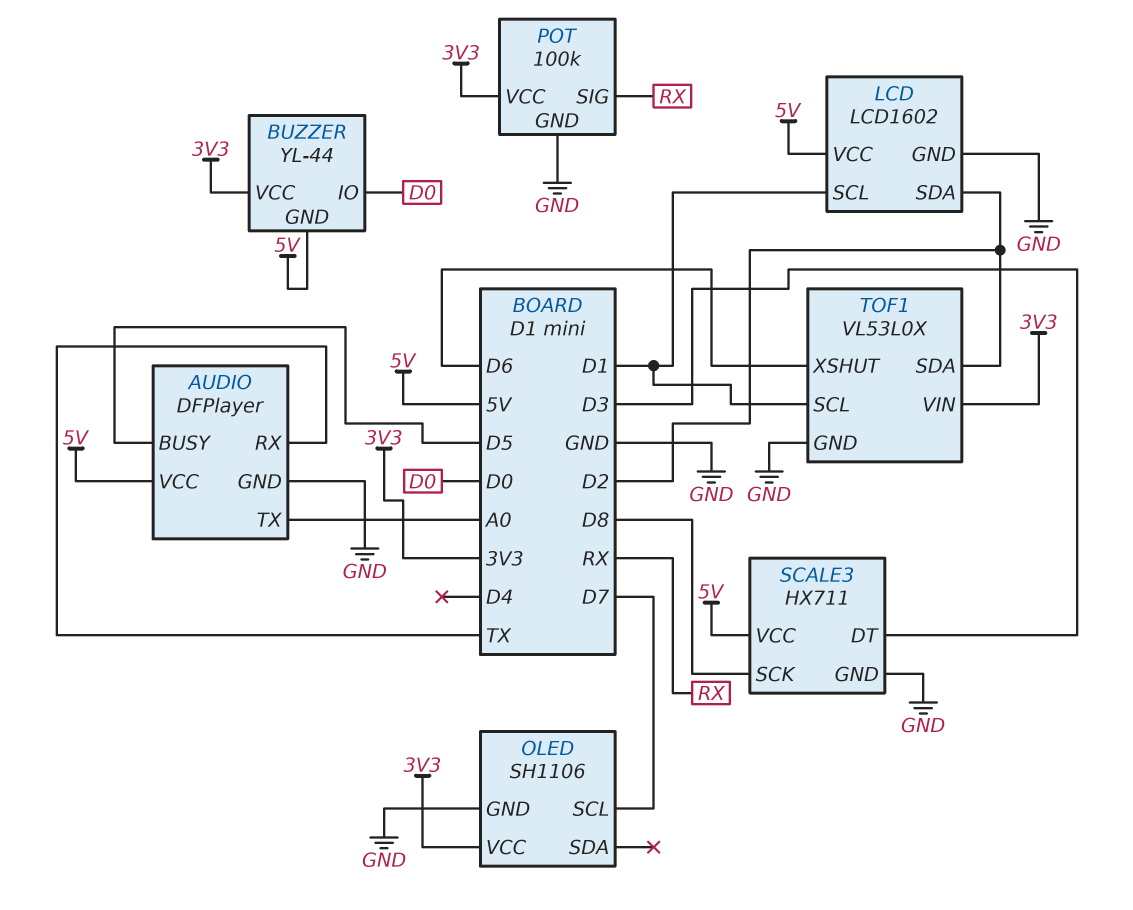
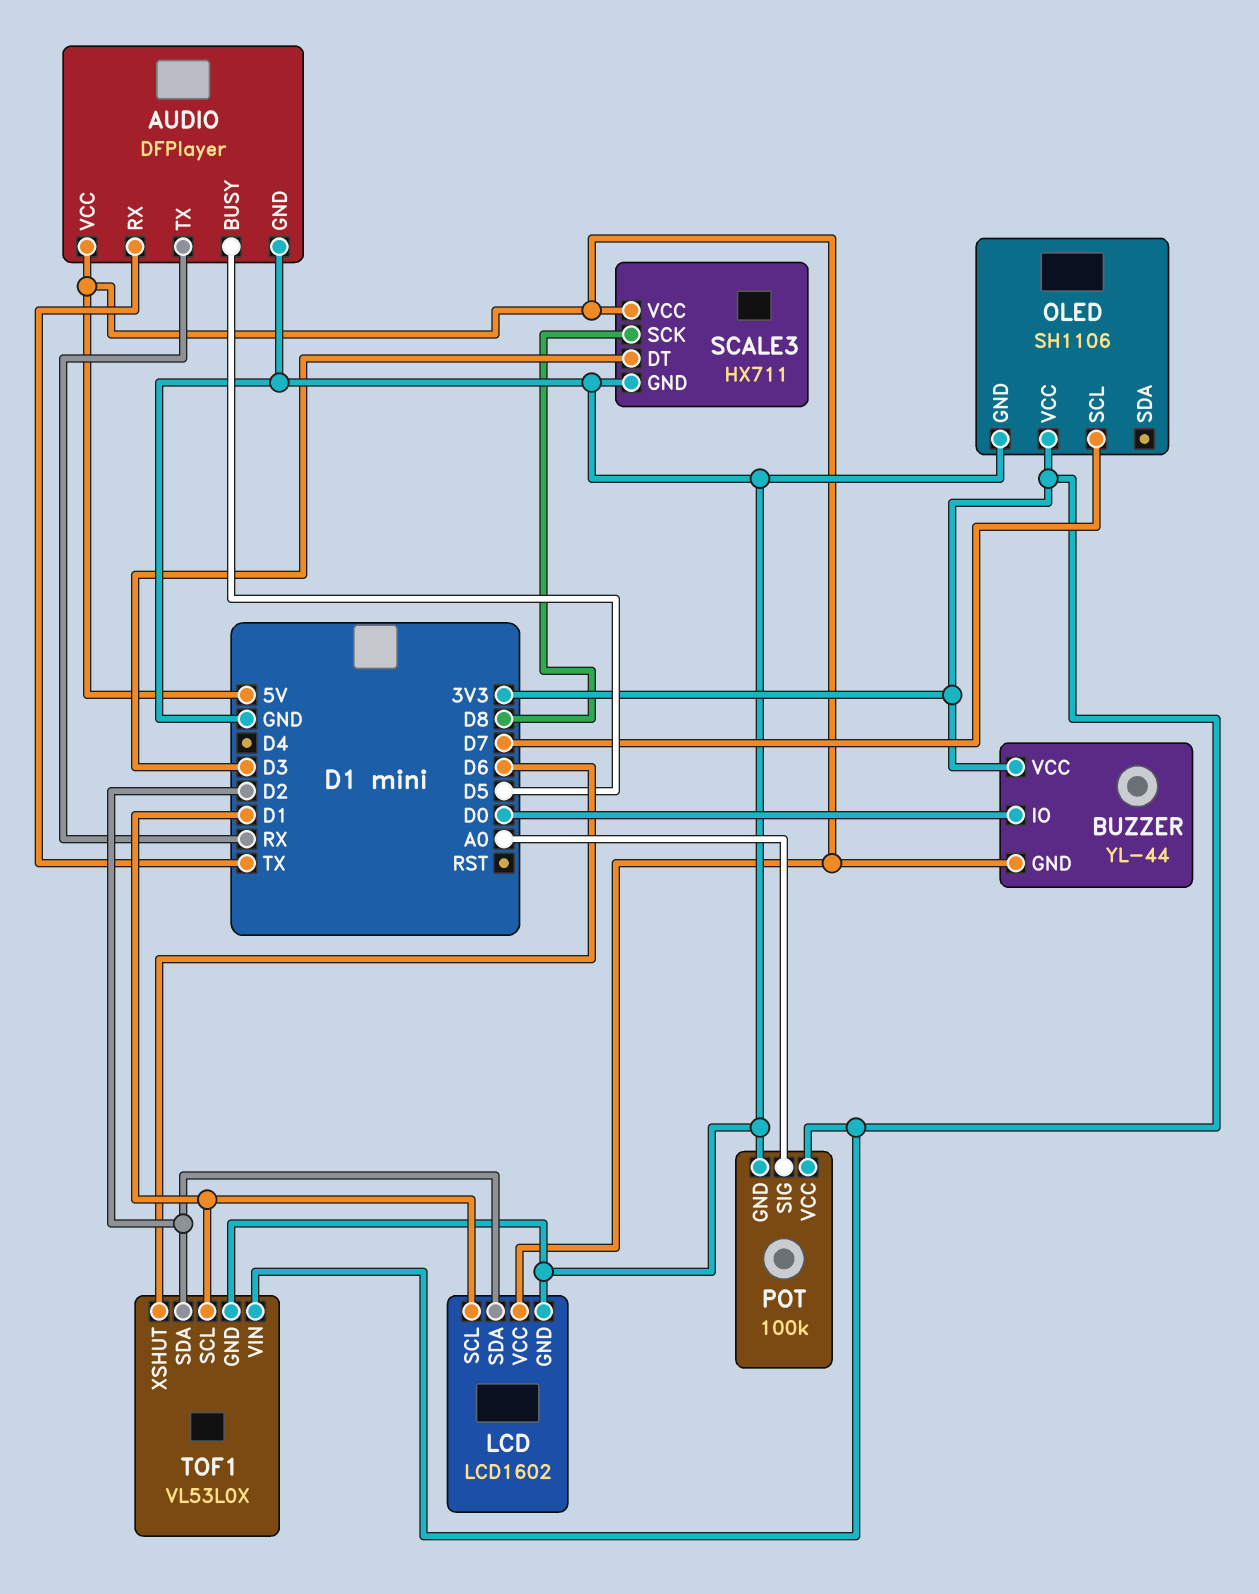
AUDIO pin TX: A0 -> RX
POT pin SIG: RX -> A0

